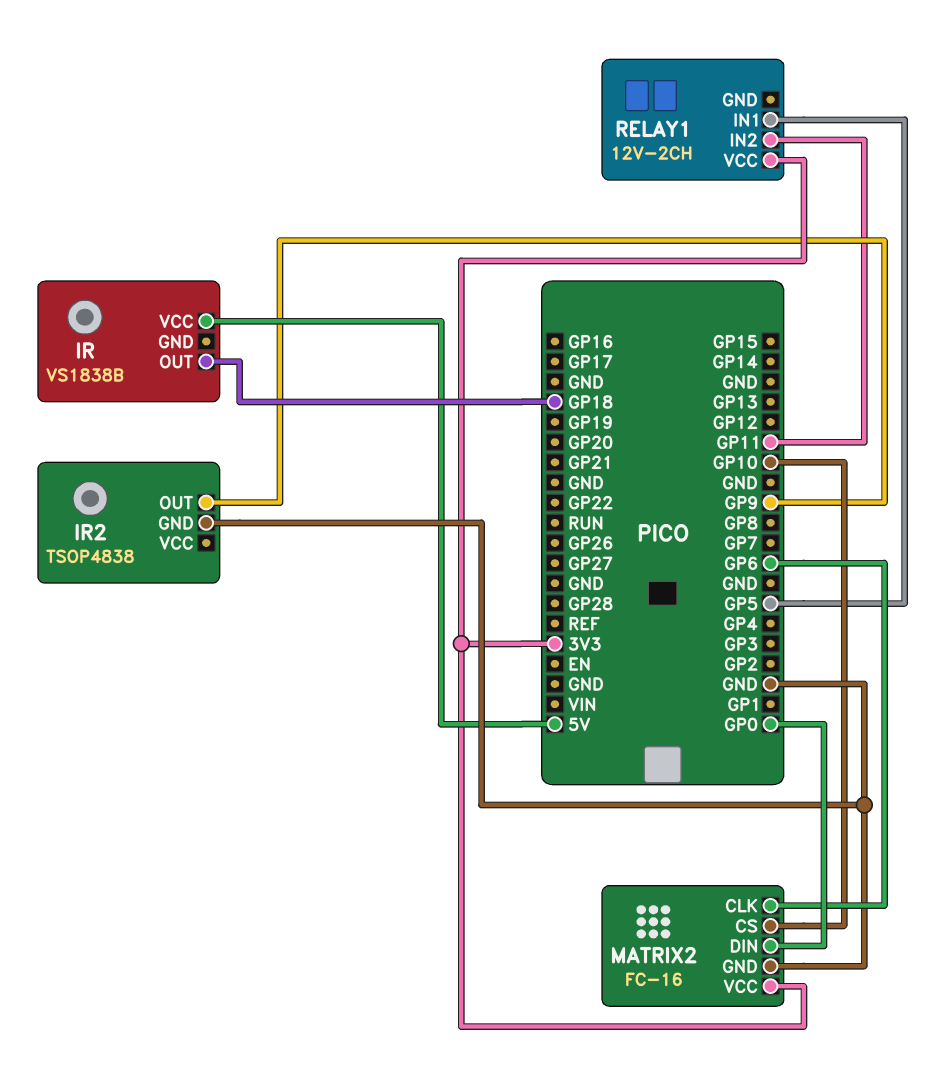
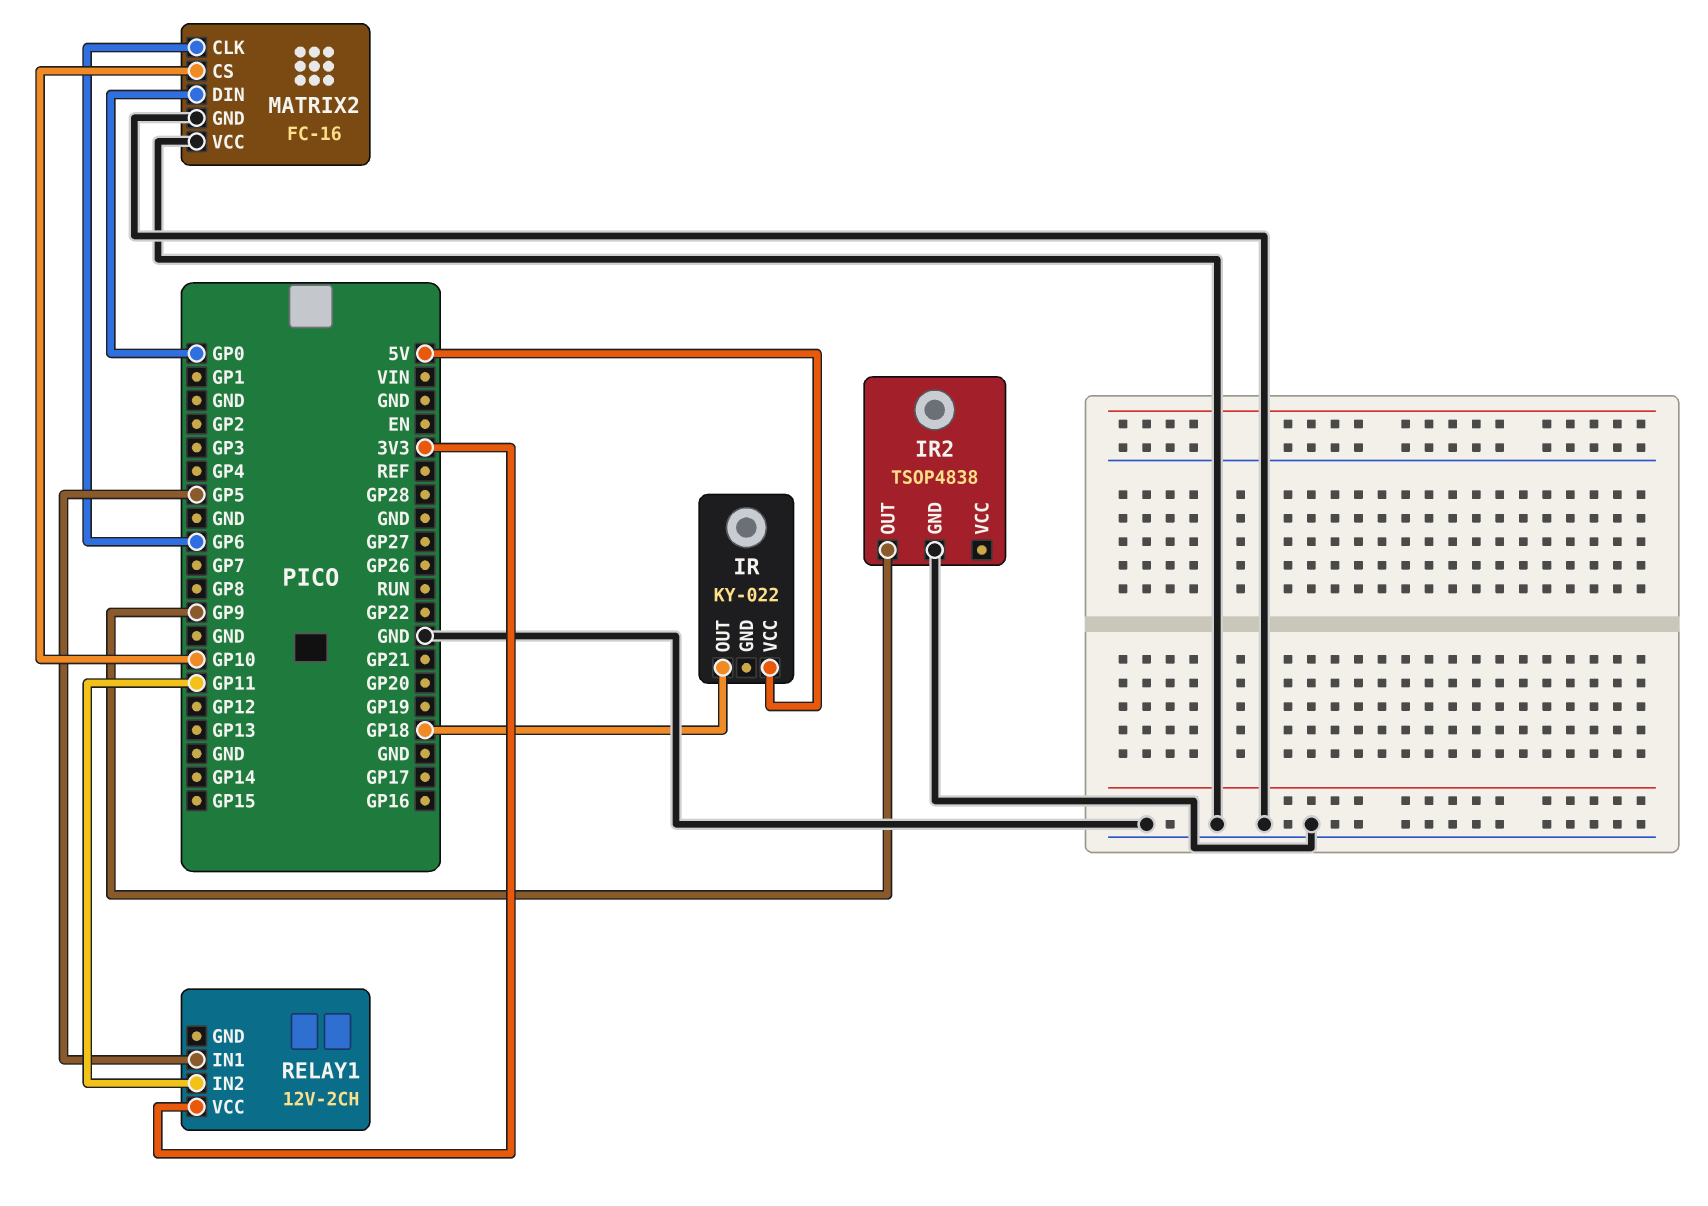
IR: VS1838B -> KY-022
MATRIX2 pin VCC: 3V3 -> GND

